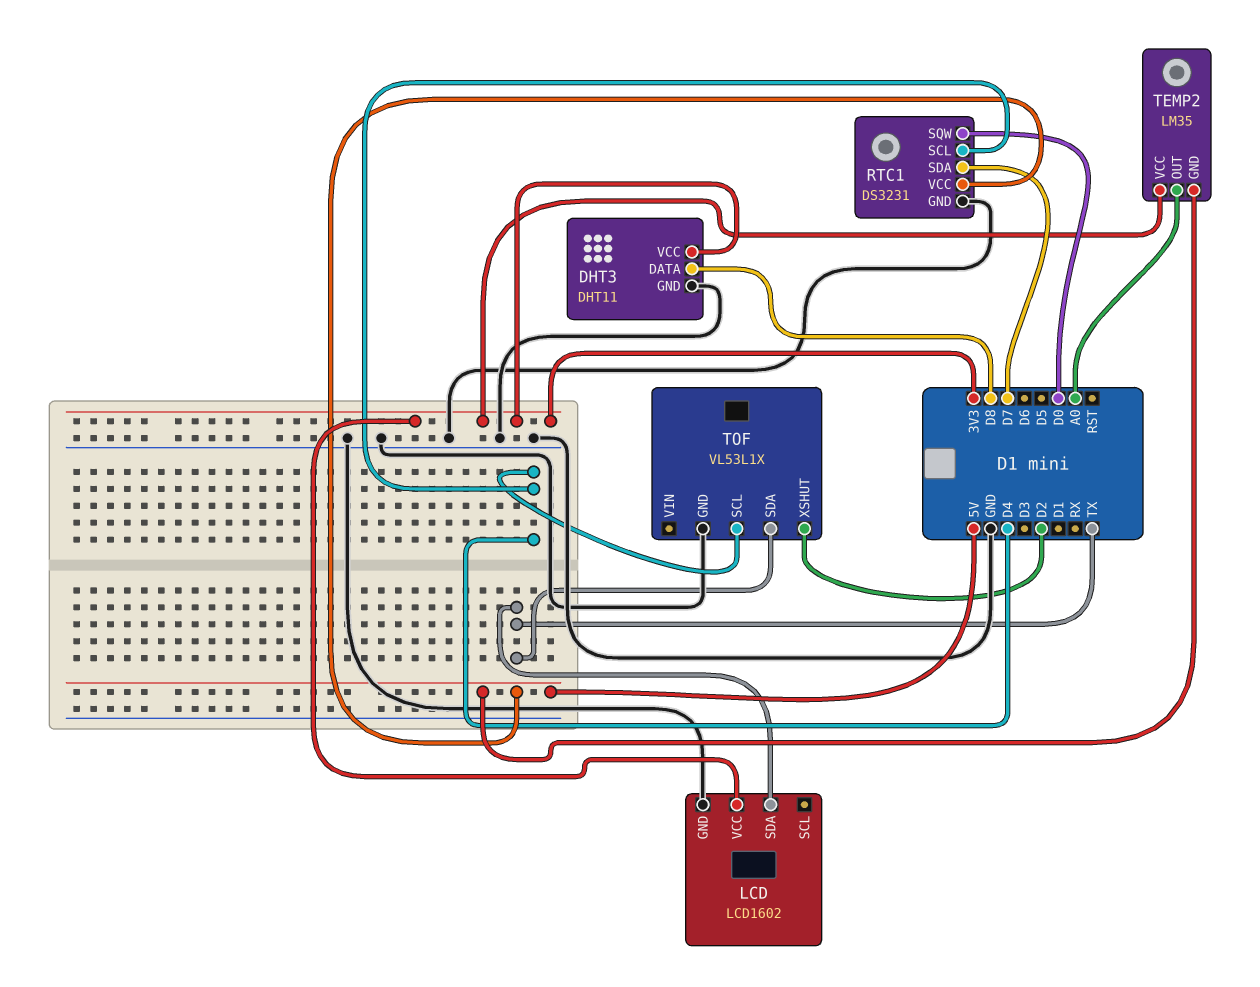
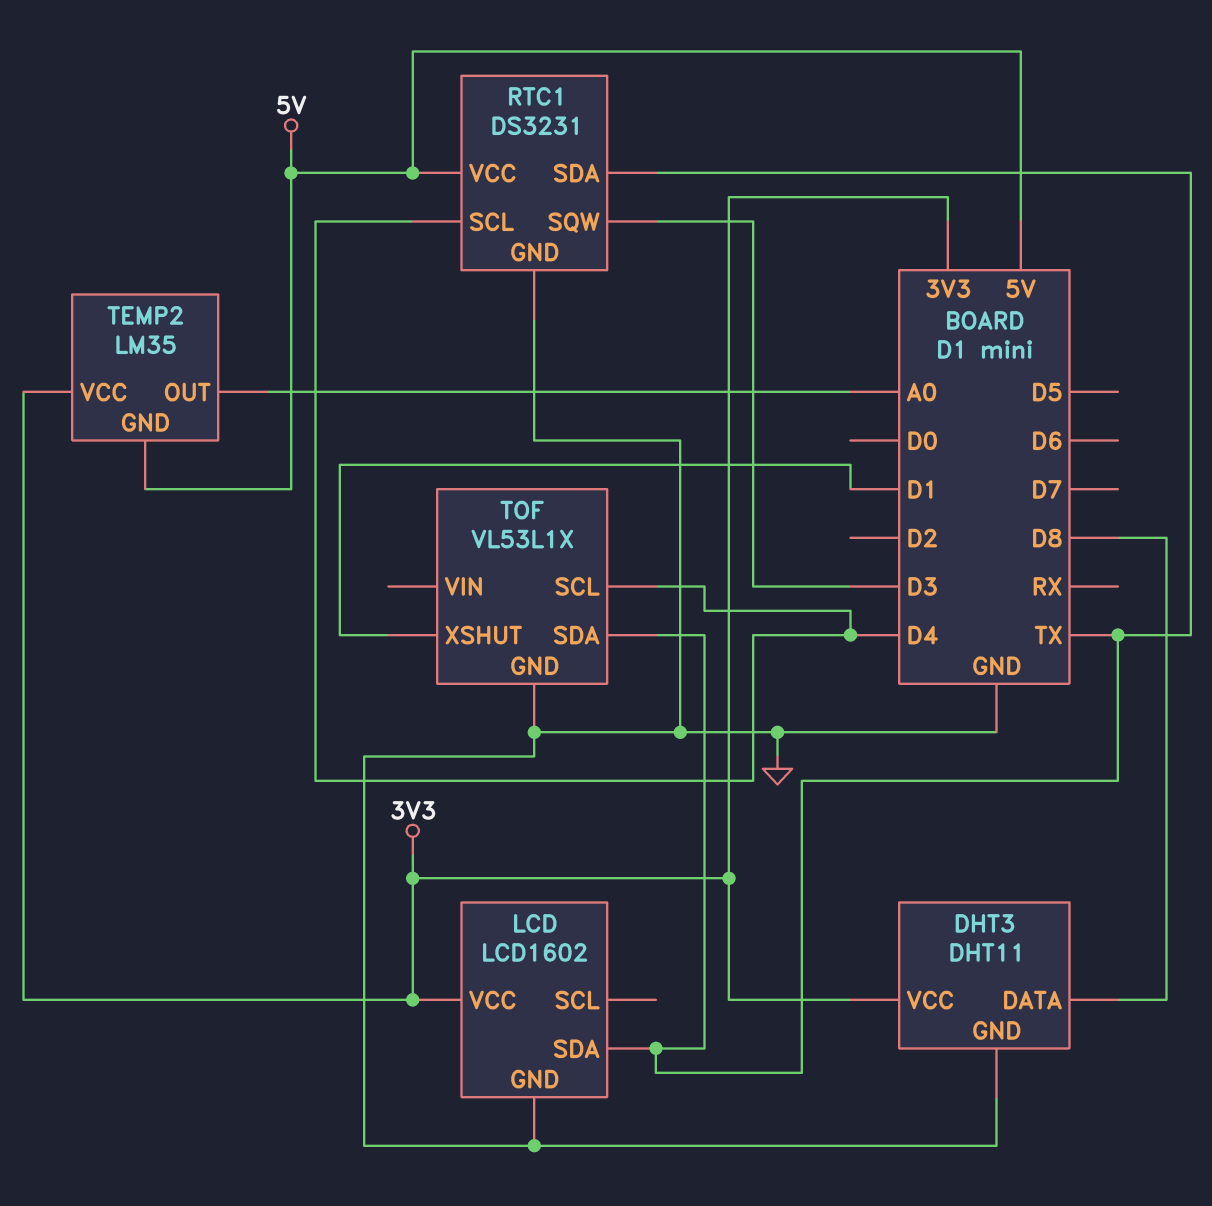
RTC1 pin SDA: D7 -> TX
RTC1 pin SQW: D0 -> D3
TOF pin XSHUT: D2 -> D1

